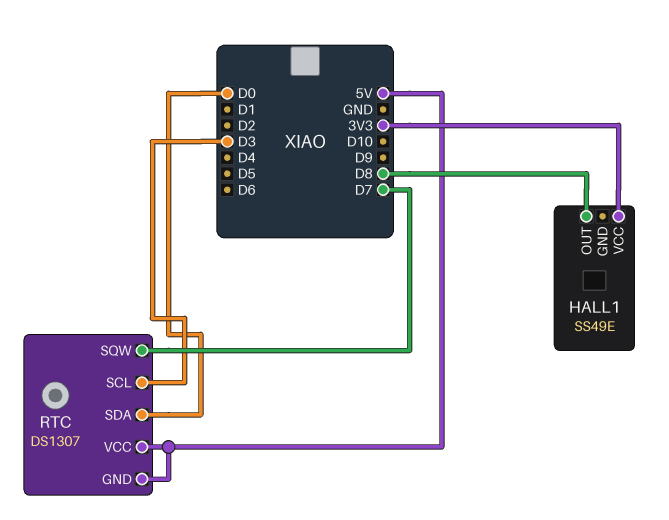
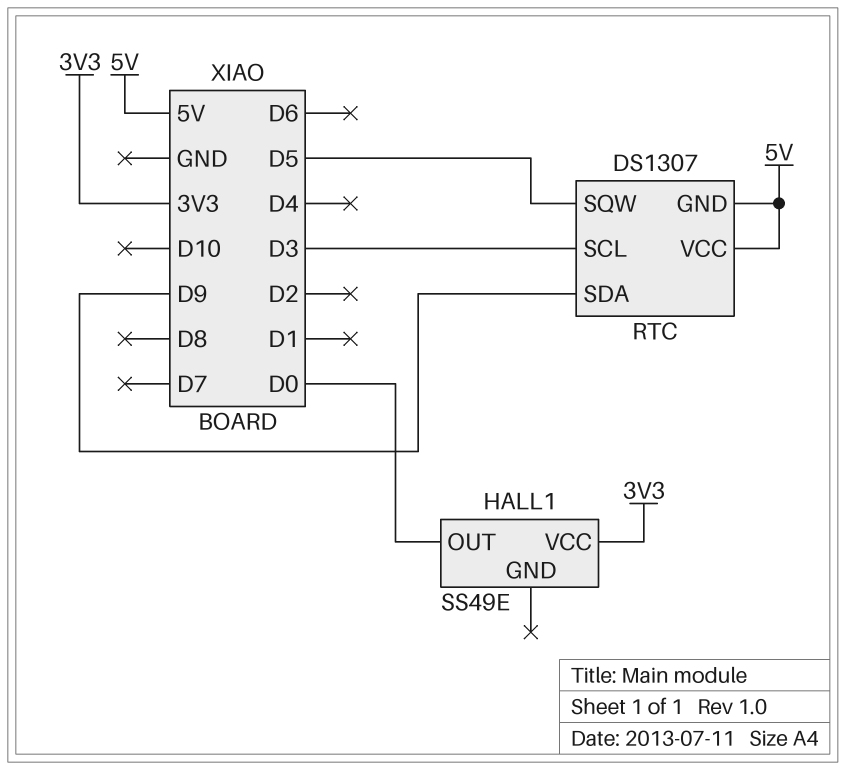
HALL1 pin OUT: D8 -> D0
RTC pin SDA: D0 -> D9
RTC pin SQW: D7 -> D5

